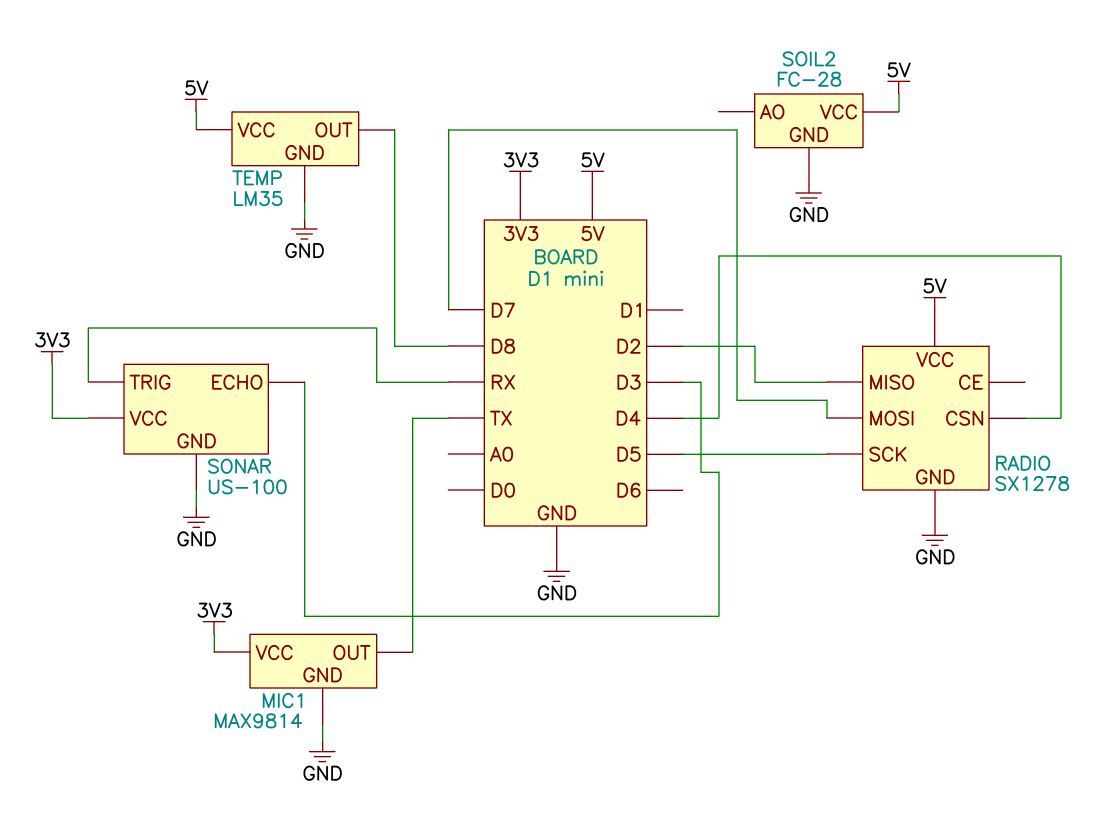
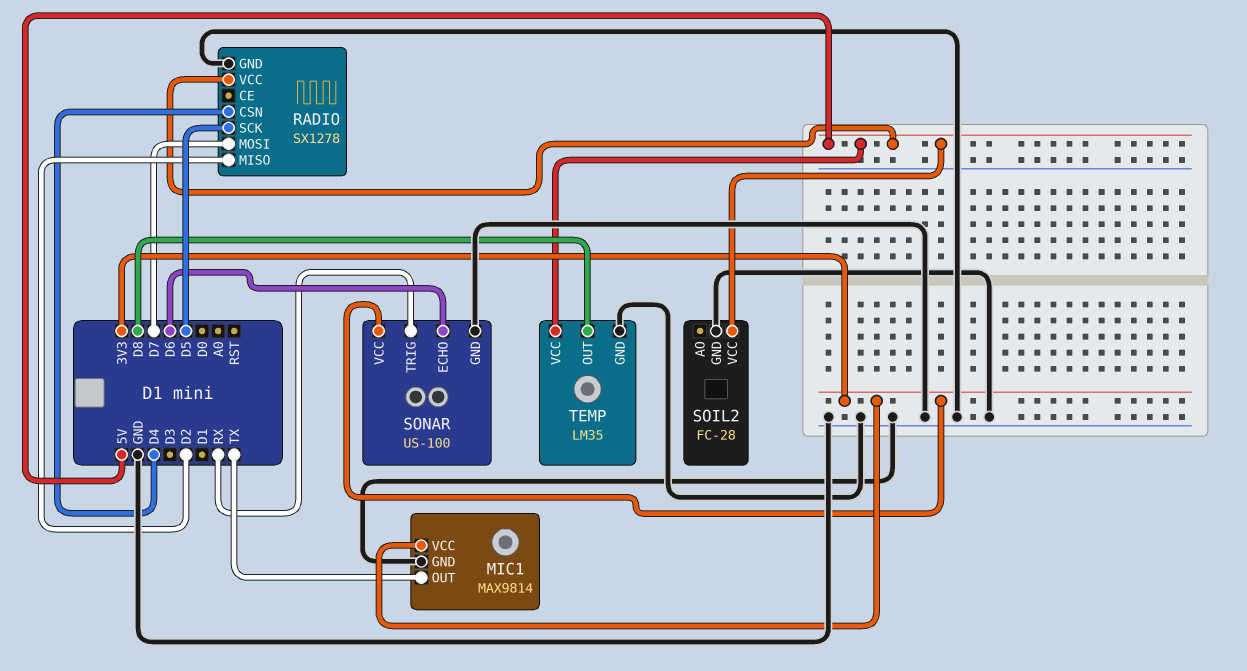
SONAR pin ECHO: D3 -> D6

